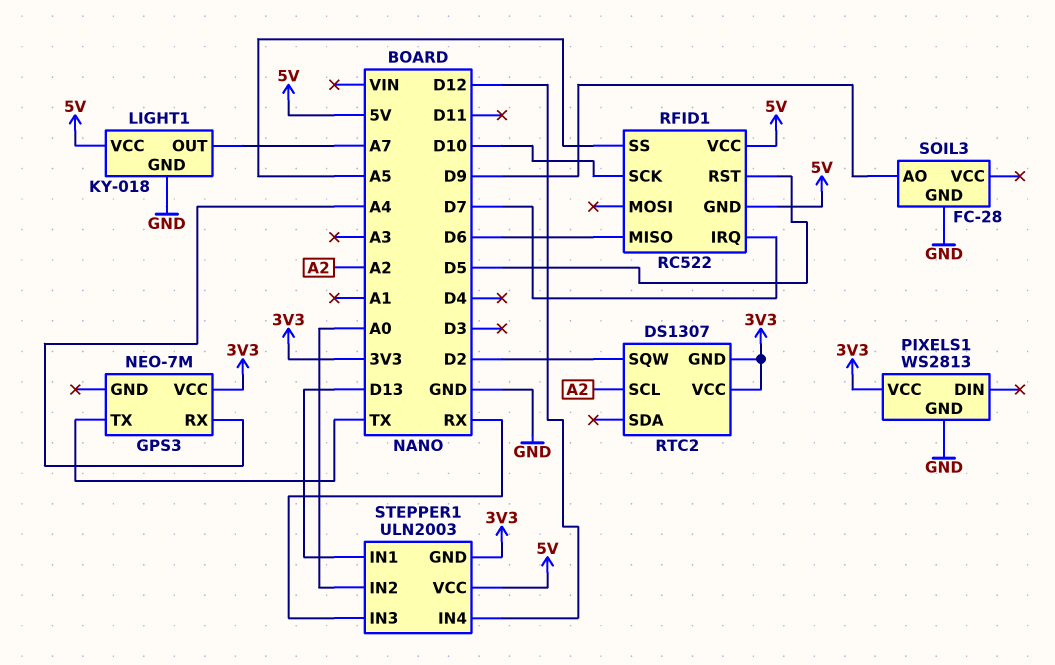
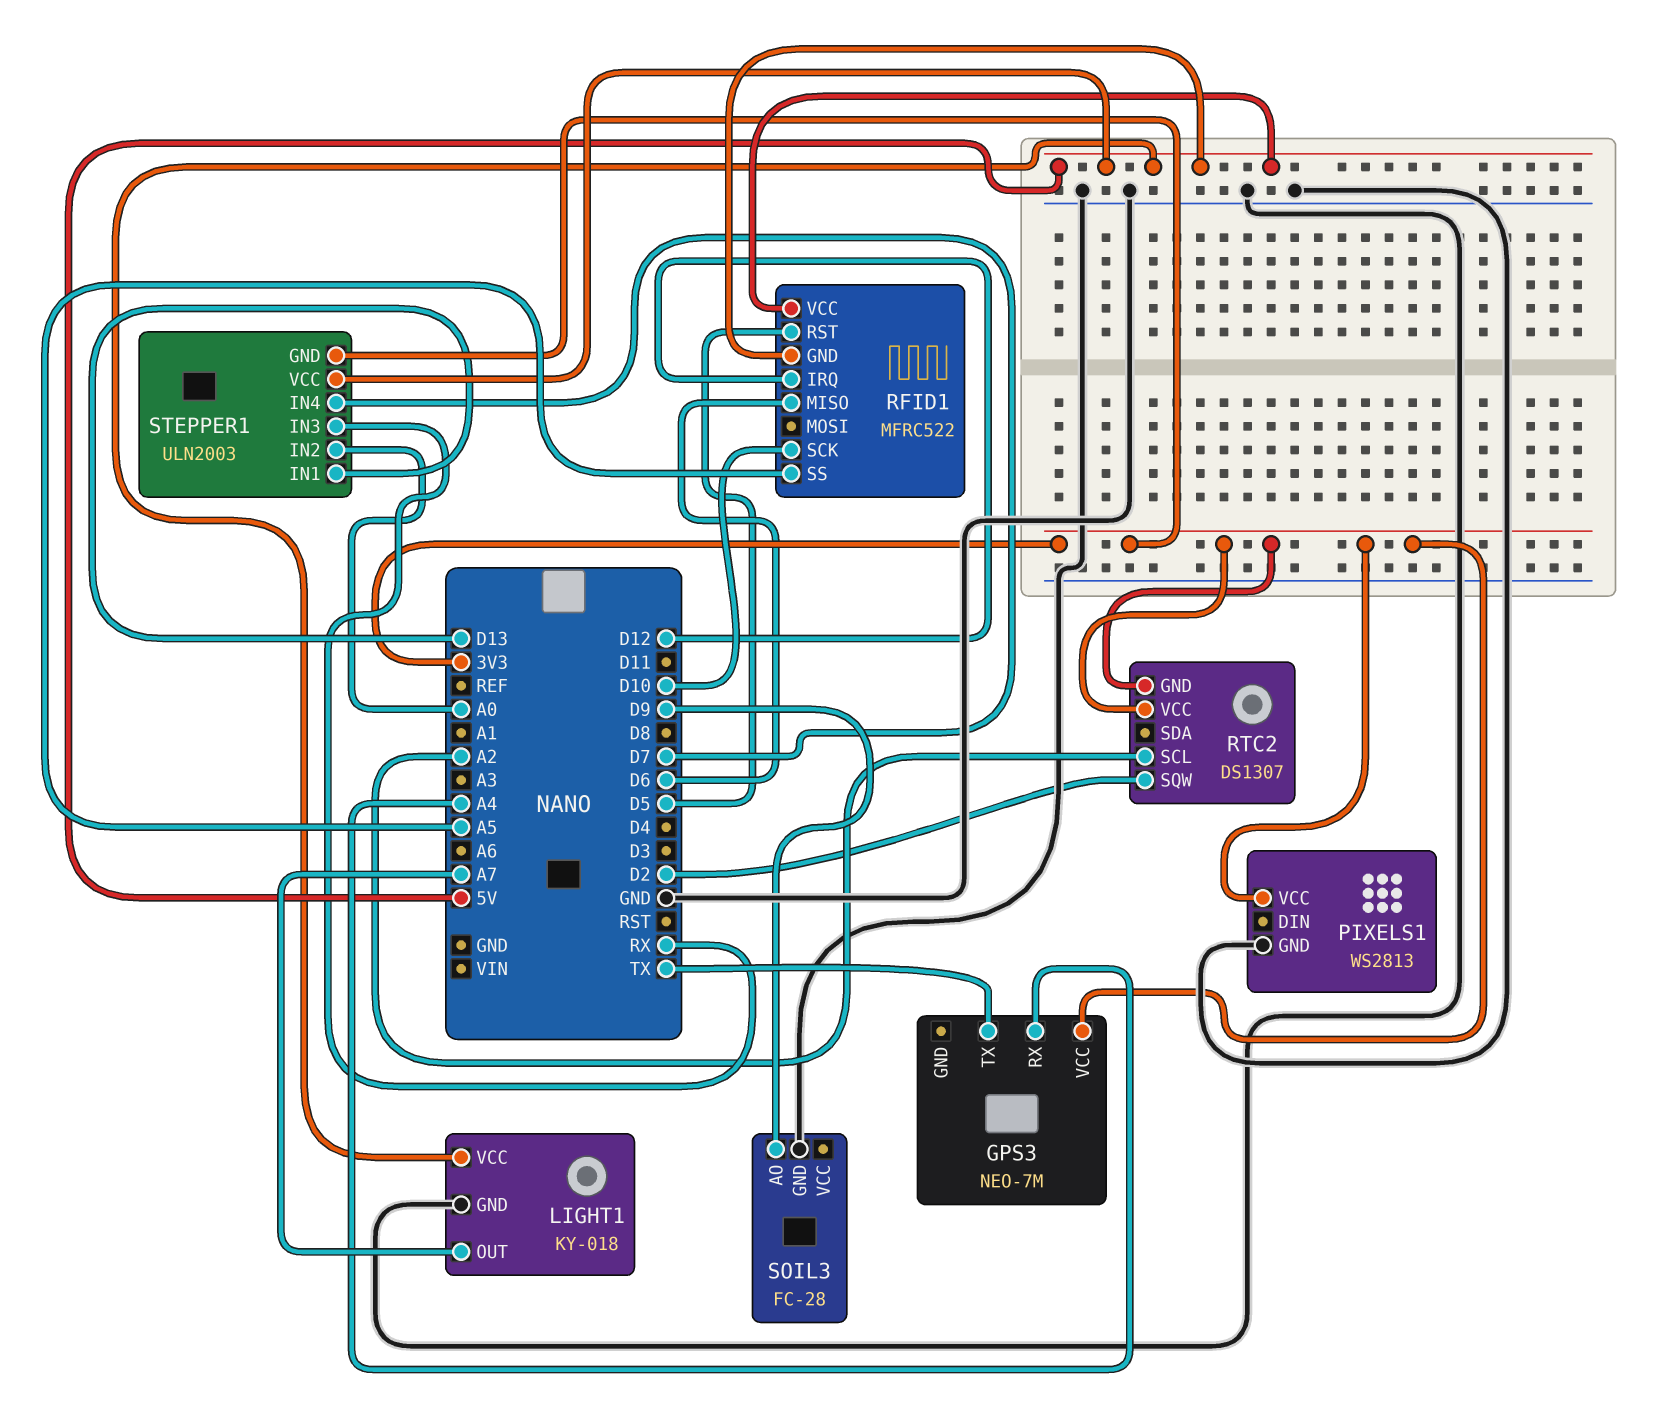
RFID1: RC522 -> MFRC522
RFID1 pin IRQ: D7 -> D12
STEPPER1 pin IN4: D12 -> D7

